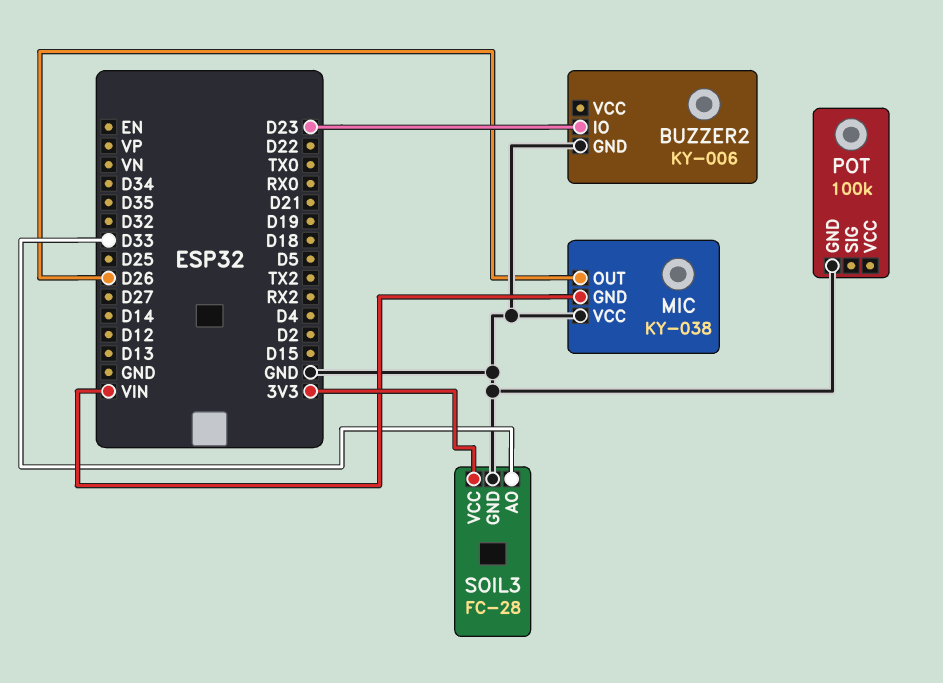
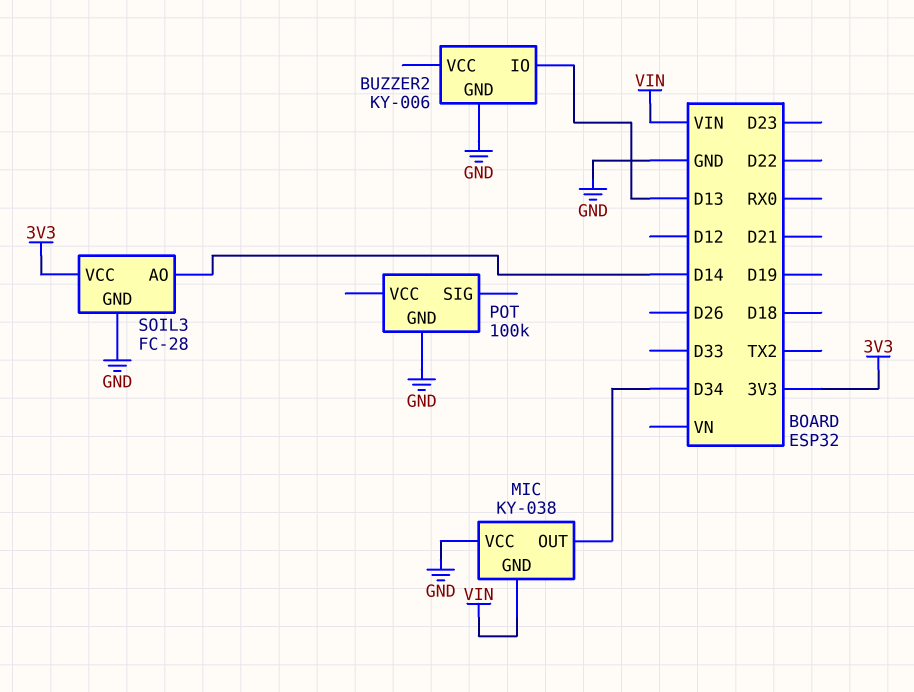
BUZZER2 pin IO: D23 -> D13
MIC pin OUT: D26 -> D34
SOIL3 pin AO: D33 -> D14

